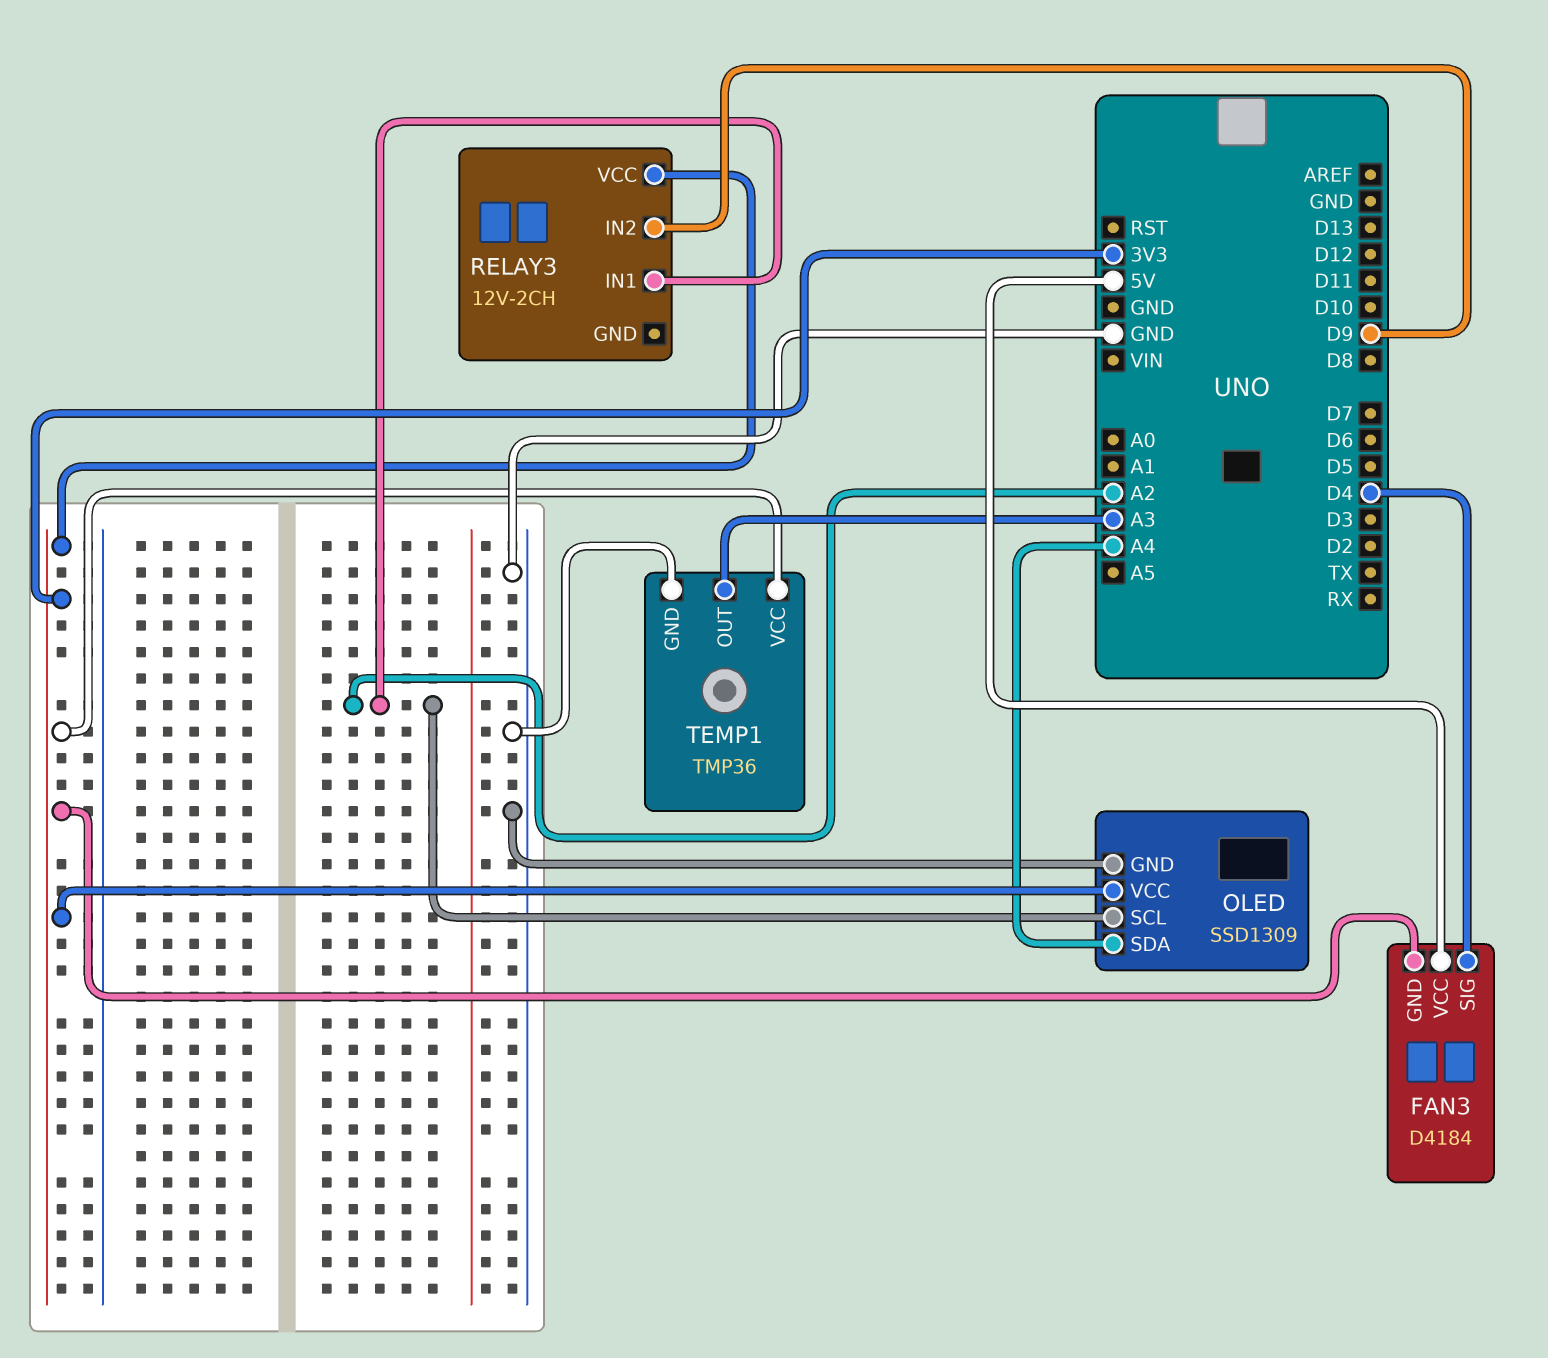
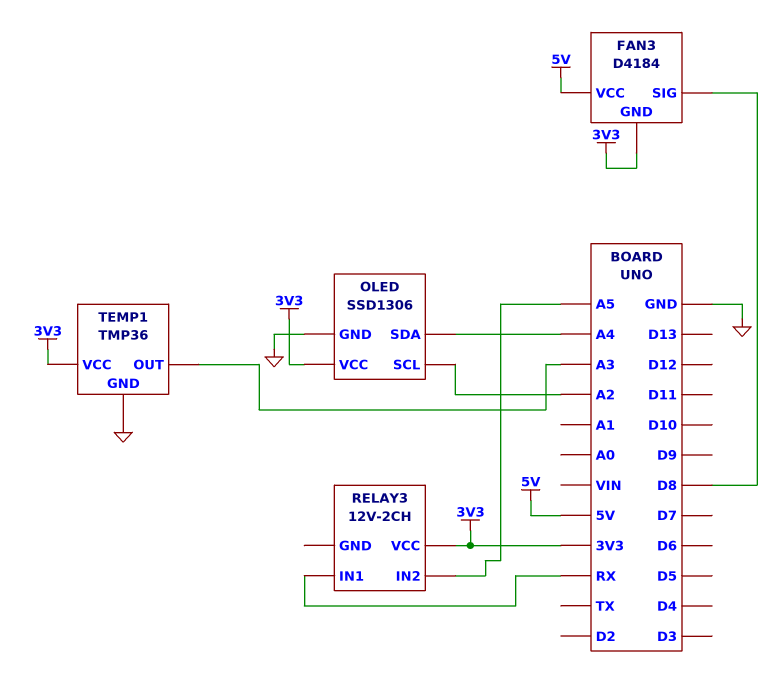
FAN3 pin SIG: D4 -> D8
OLED: SSD1309 -> SSD1306
RELAY3 pin IN1: A2 -> RX
RELAY3 pin IN2: D9 -> A5

